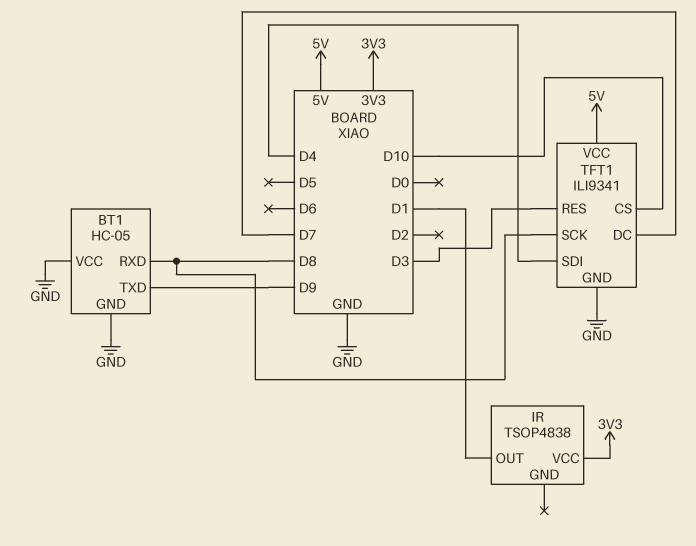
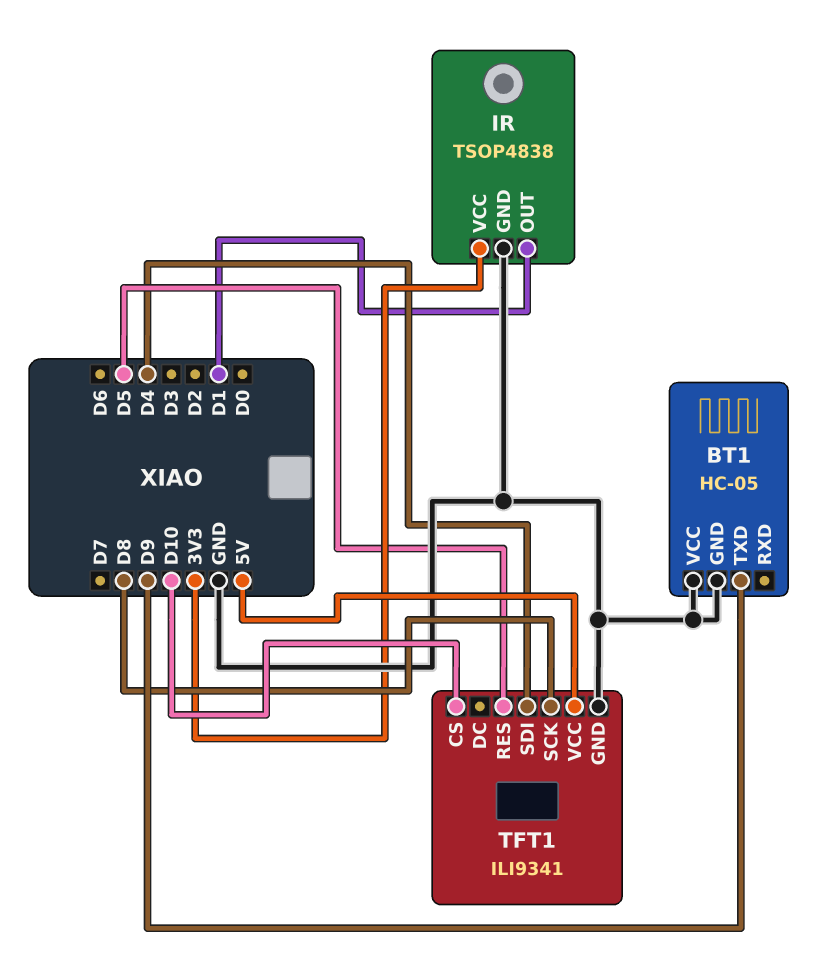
BT1 pin RXD: D8 -> none
IR pin GND: none -> GND
TFT1 pin DC: D7 -> none
TFT1 pin RES: D3 -> D5

